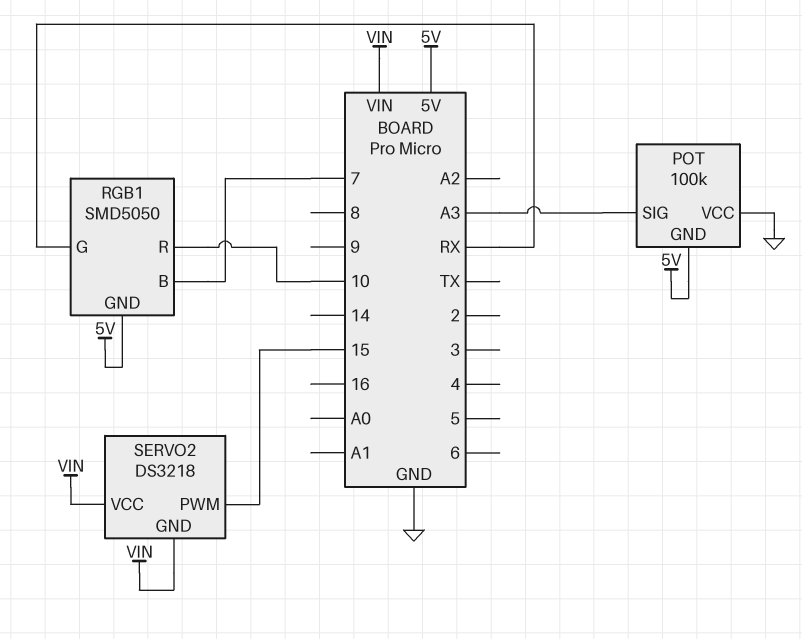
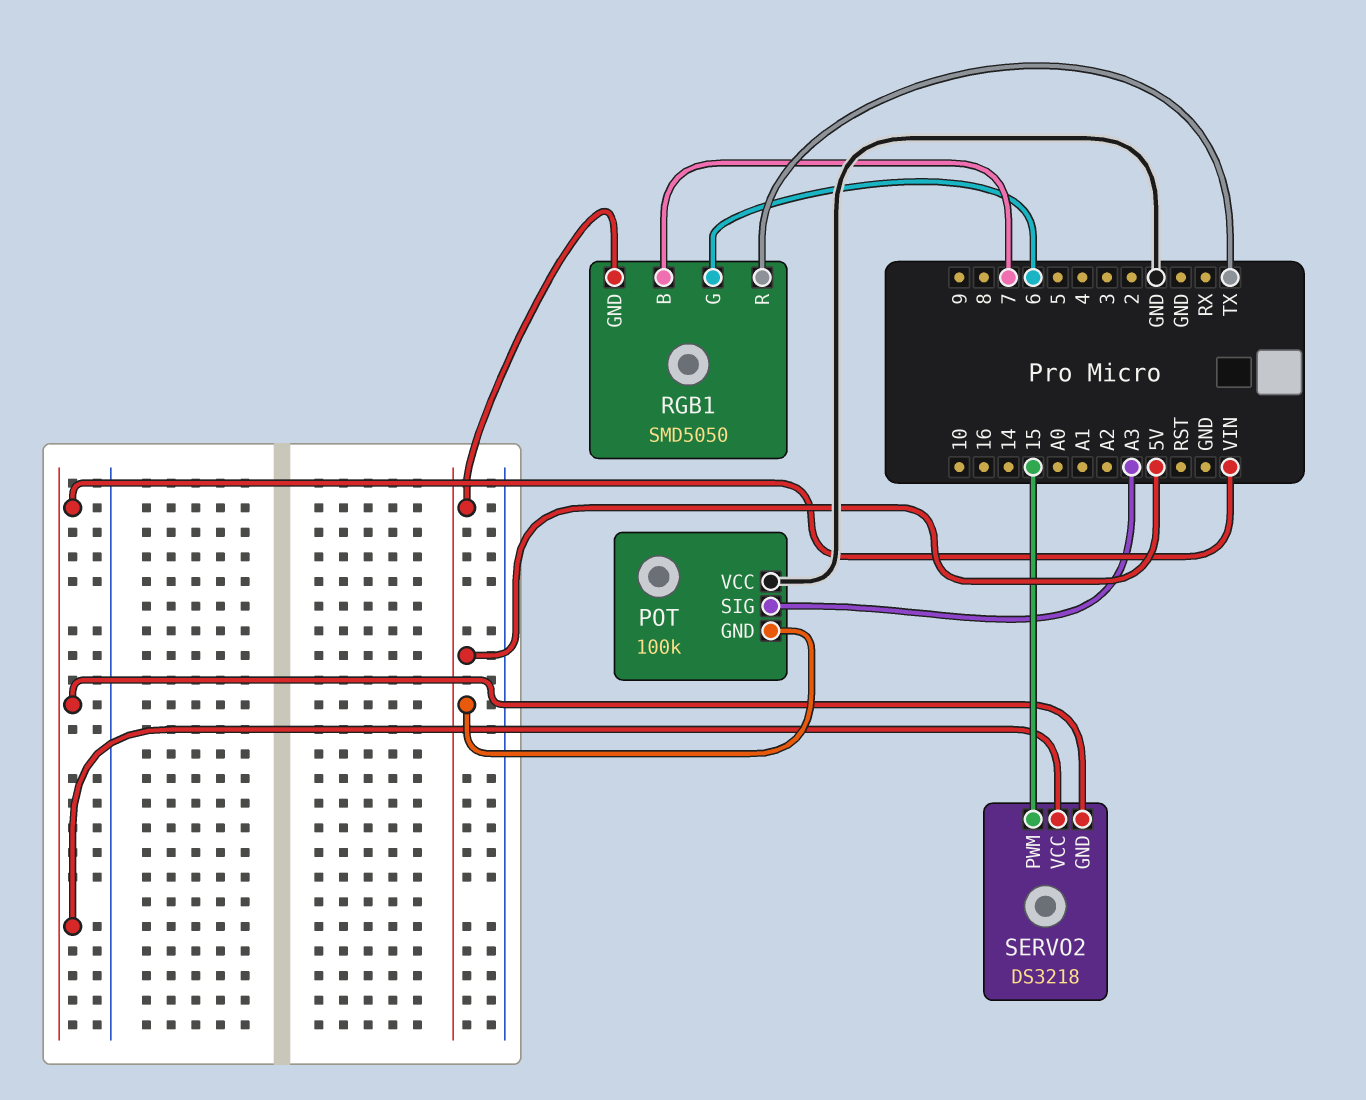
RGB1 pin G: RX -> 6
RGB1 pin R: 10 -> TX

